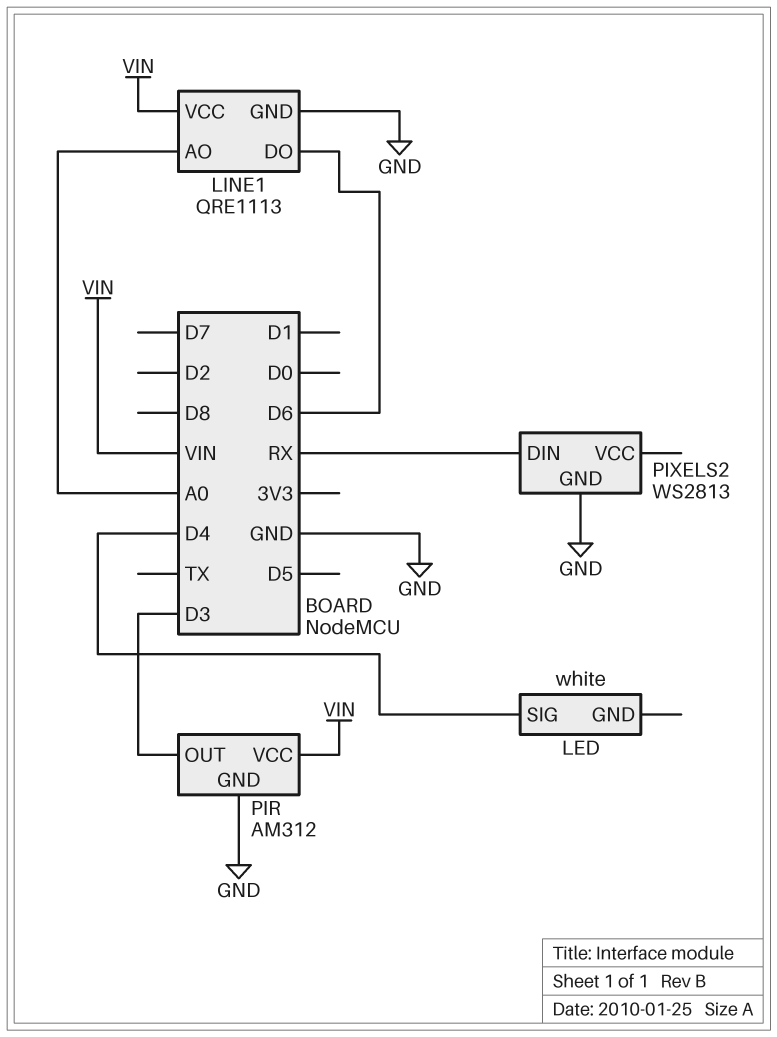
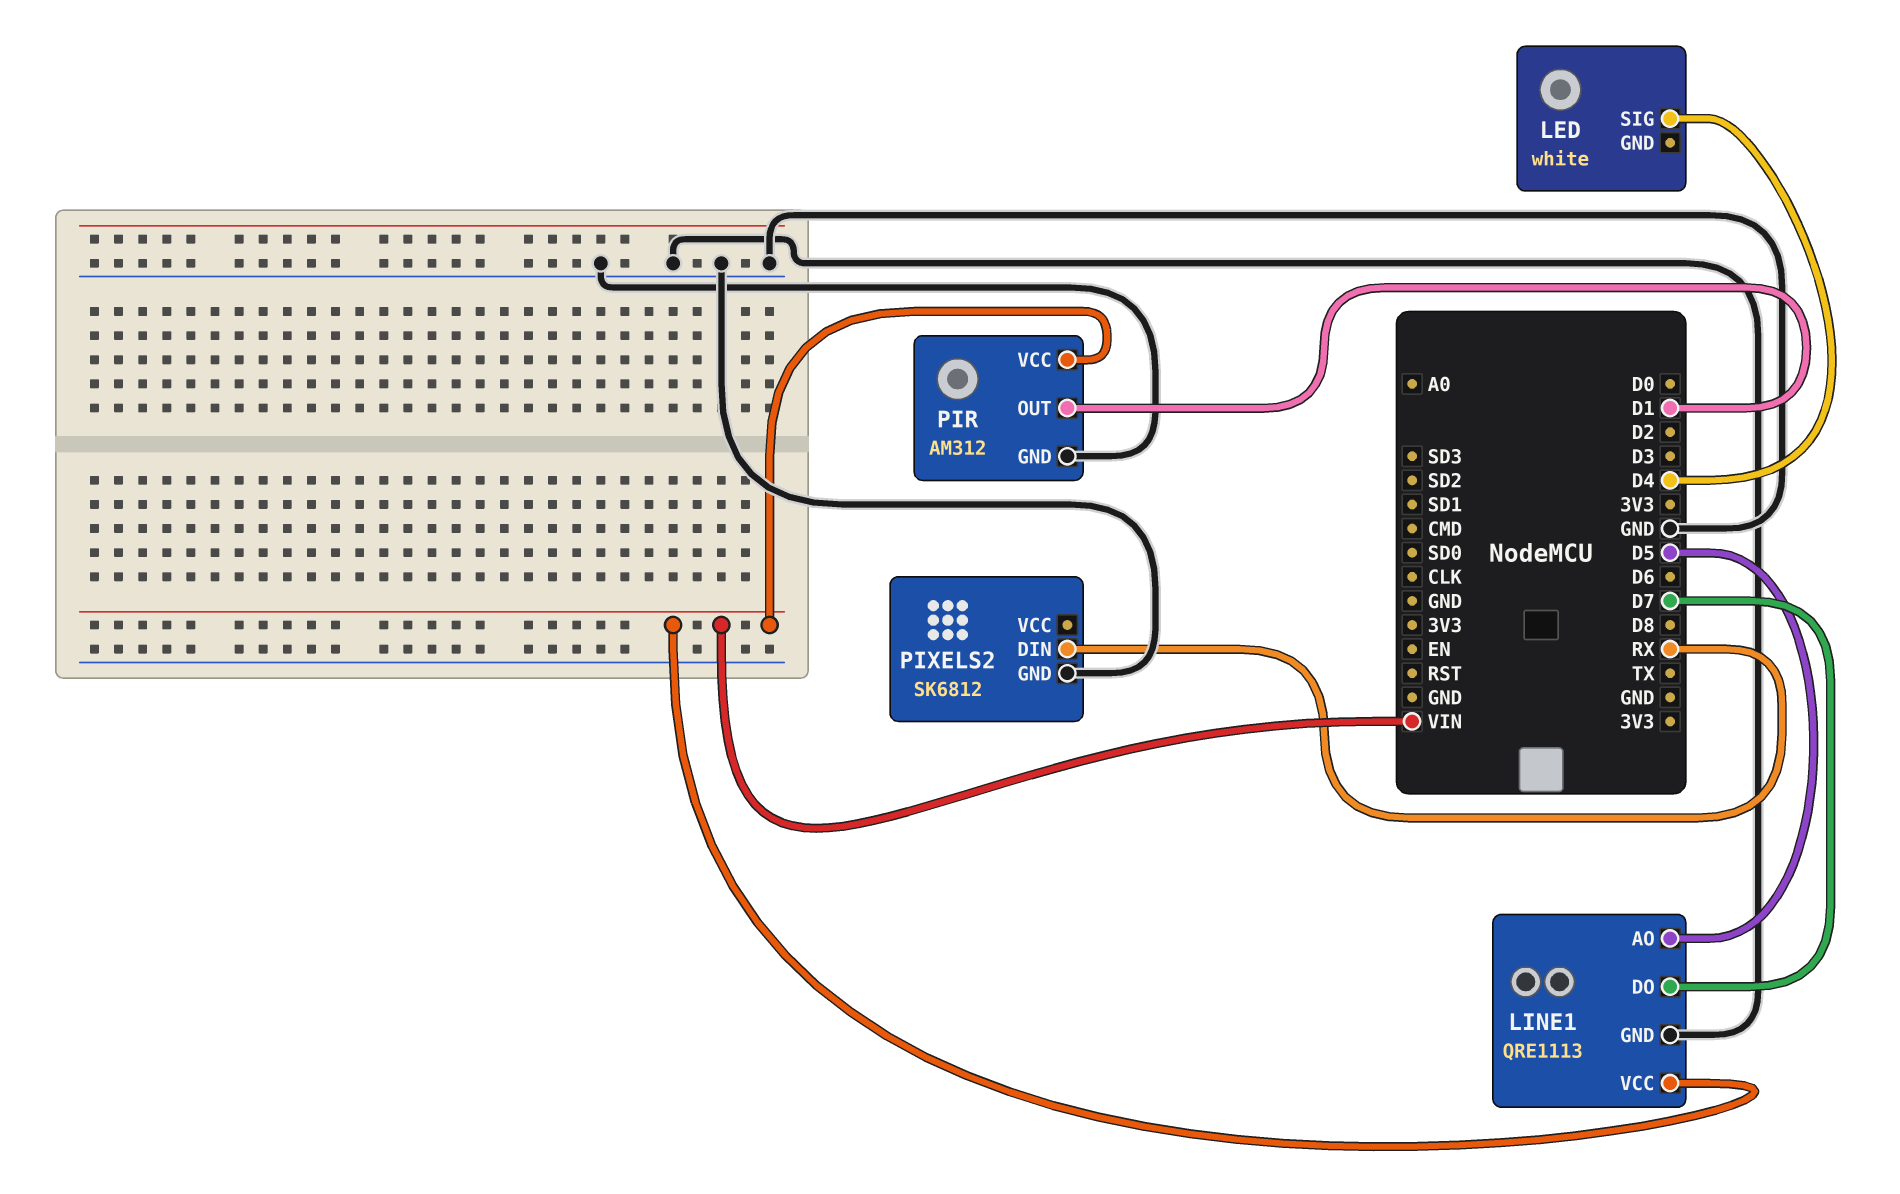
LINE1 pin AO: A0 -> D5
LINE1 pin DO: D6 -> D7
PIR pin OUT: D3 -> D1
PIXELS2: WS2813 -> SK6812

